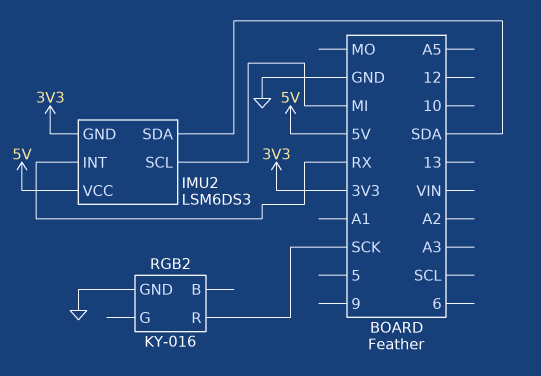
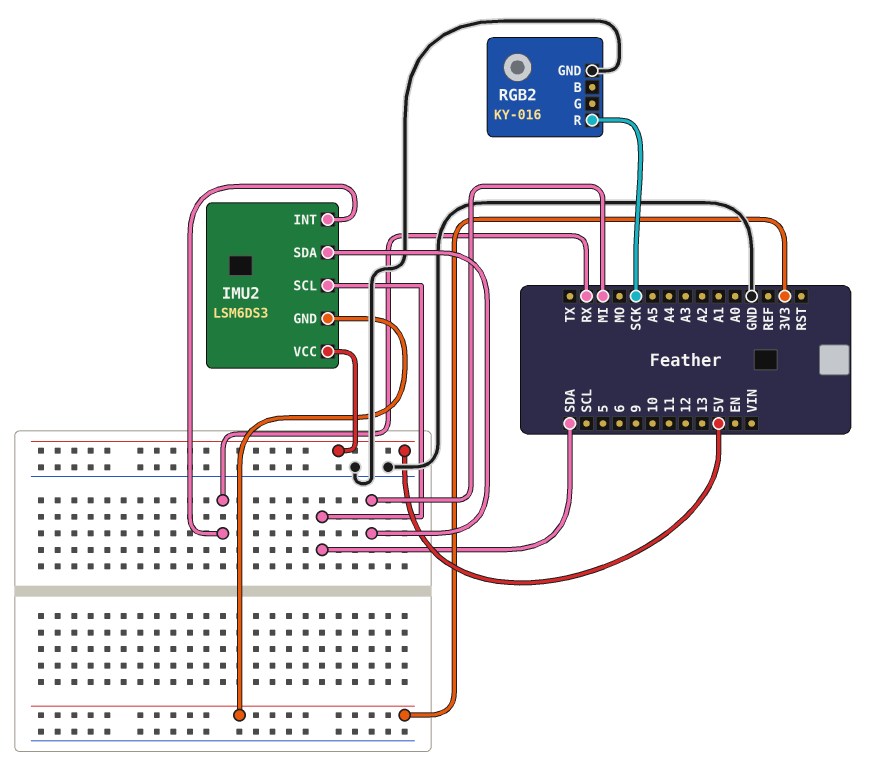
IMU2 pin SCL: MI -> SDA
IMU2 pin SDA: SDA -> MI

